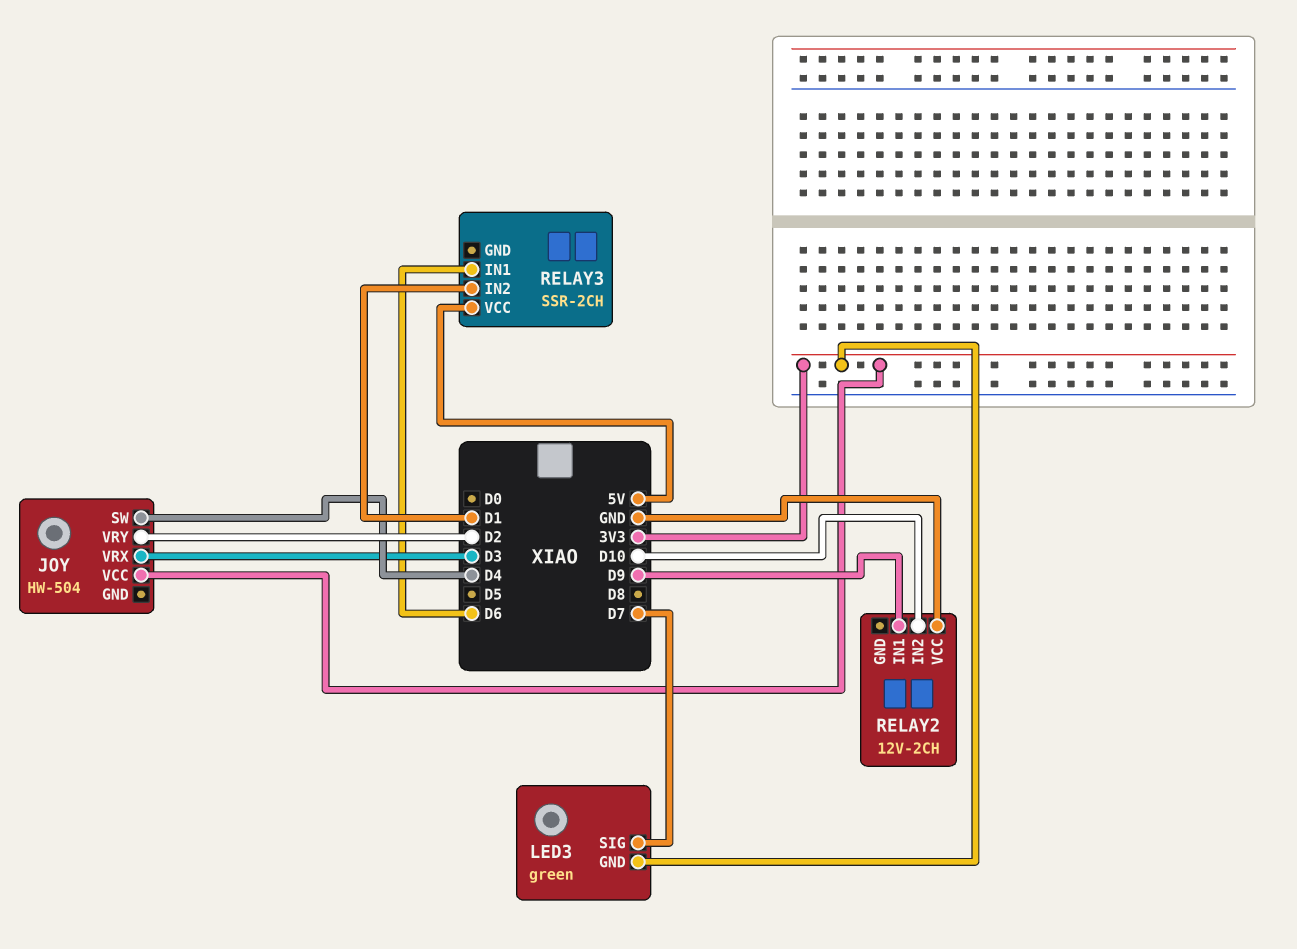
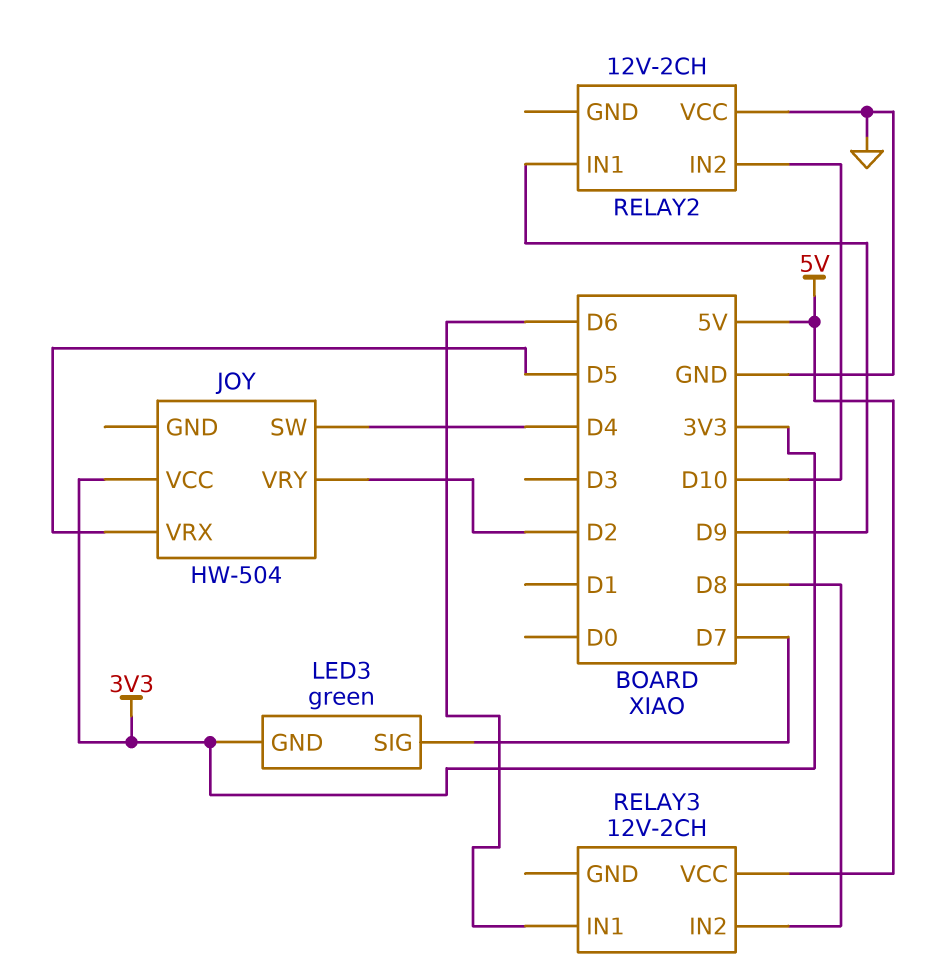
JOY pin VRX: D3 -> D5
RELAY3: SSR-2CH -> 12V-2CH
RELAY3 pin IN2: D1 -> D8

